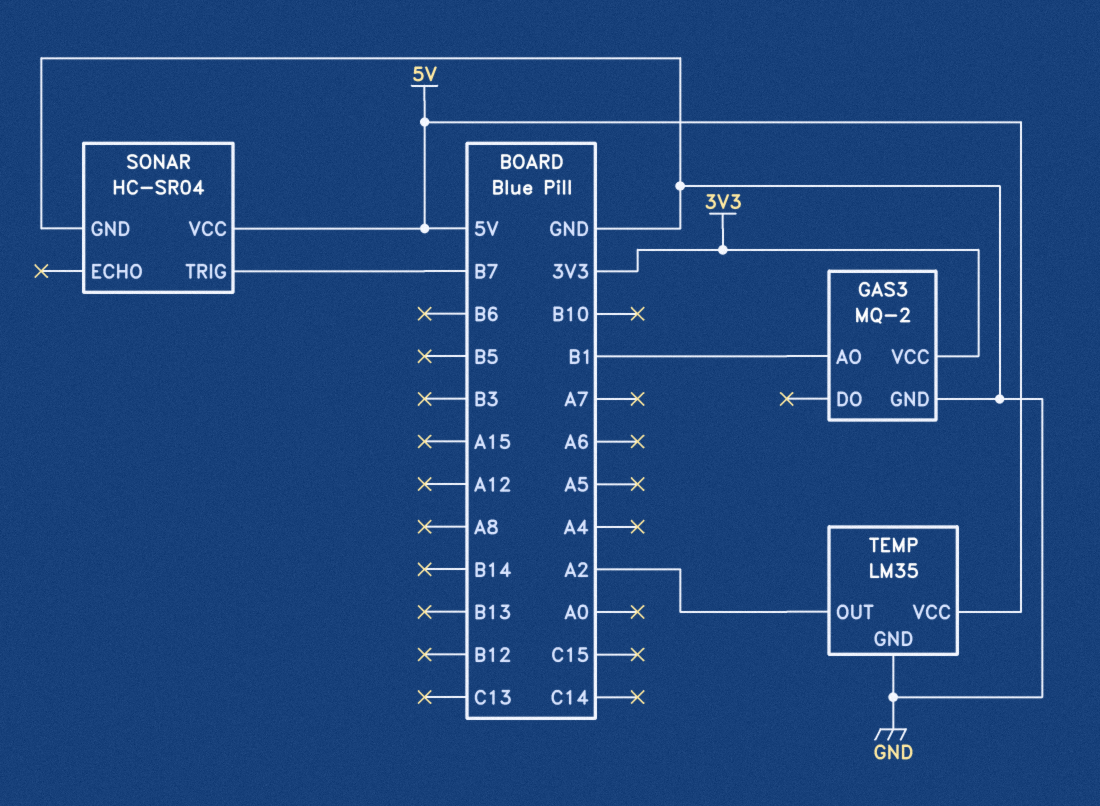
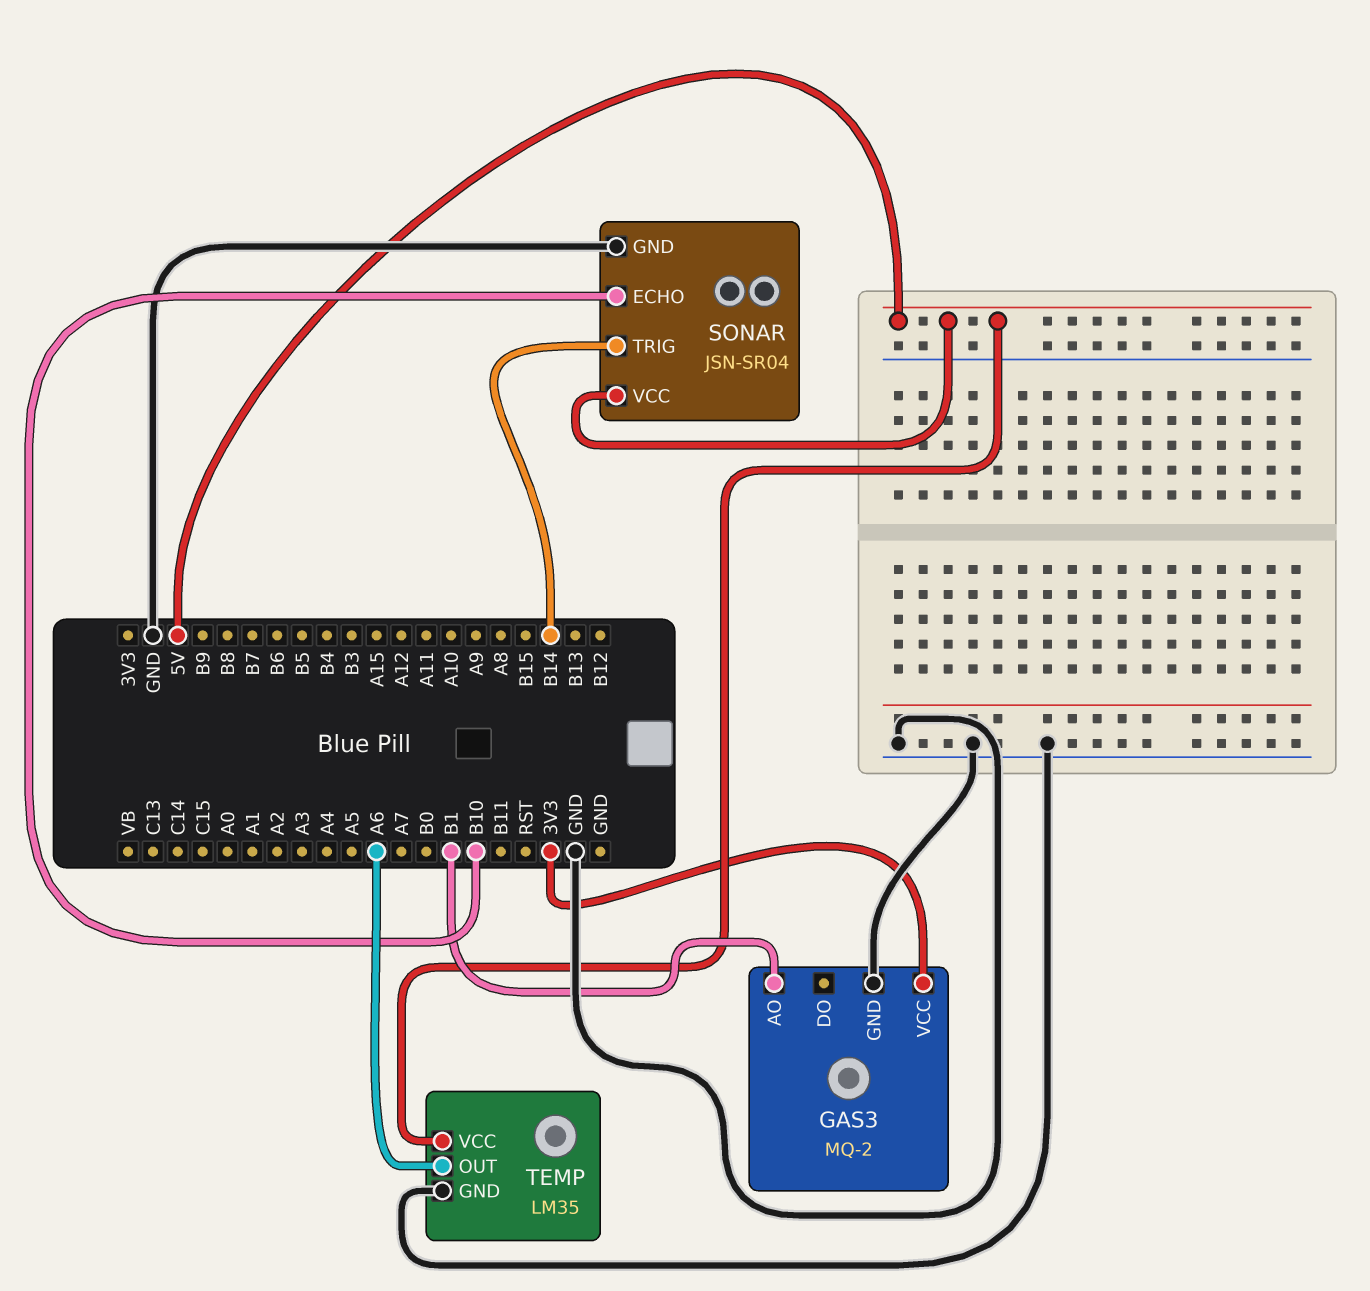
SONAR: HC-SR04 -> JSN-SR04
SONAR pin ECHO: none -> B10
SONAR pin TRIG: B7 -> B14
TEMP pin OUT: A2 -> A6

